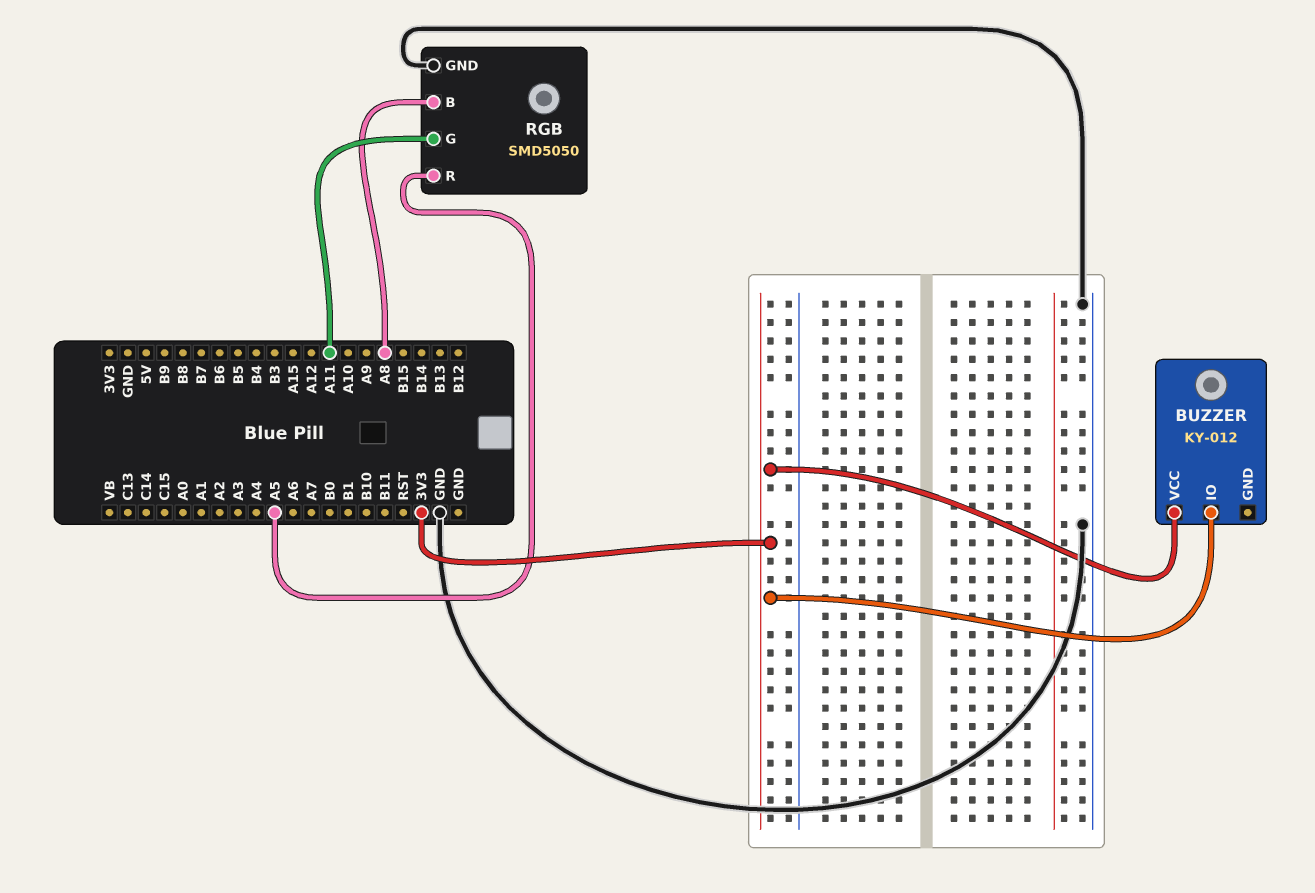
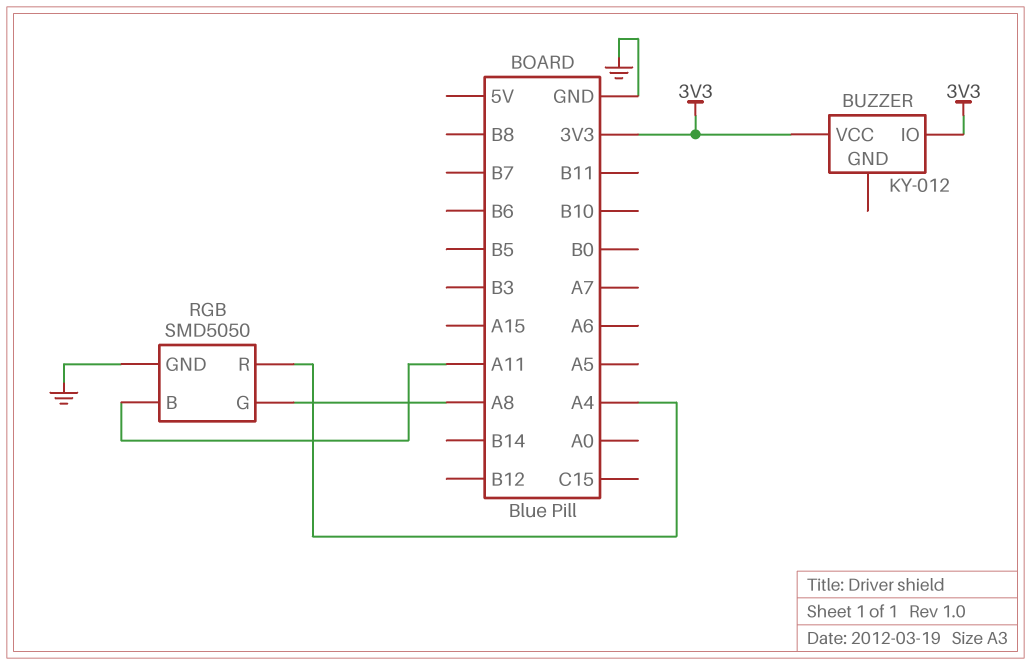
RGB pin B: A8 -> A11
RGB pin G: A11 -> A8
RGB pin R: A5 -> A4

